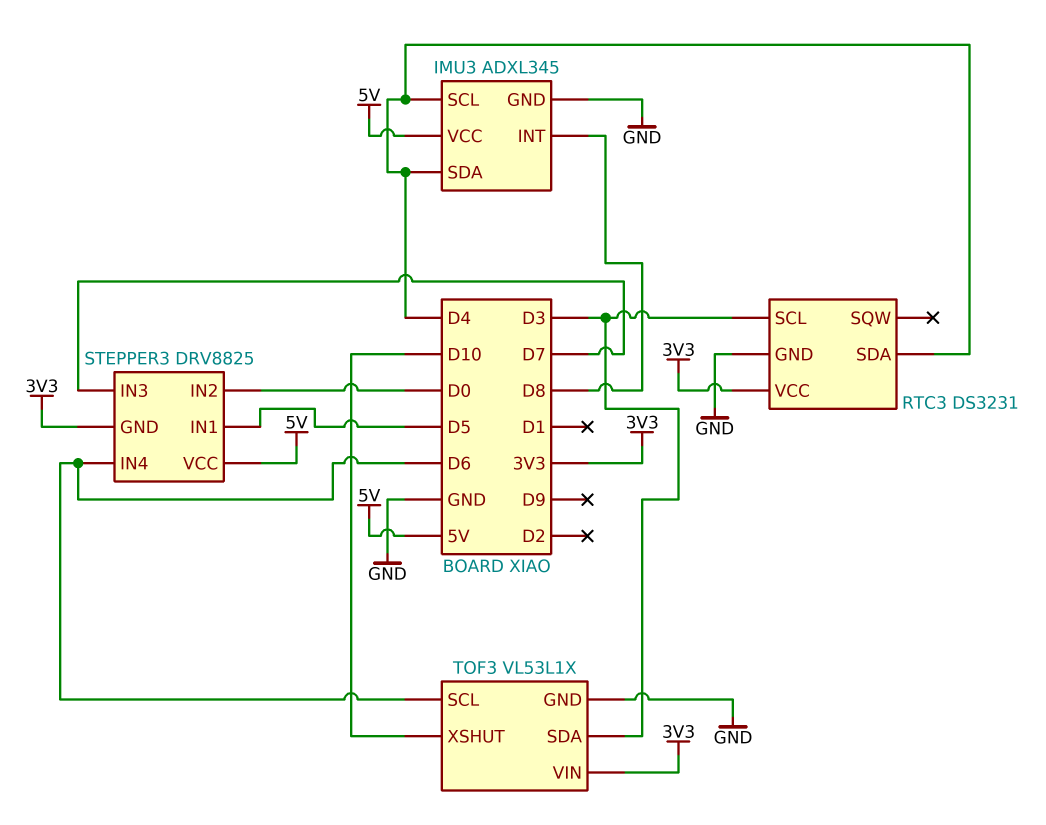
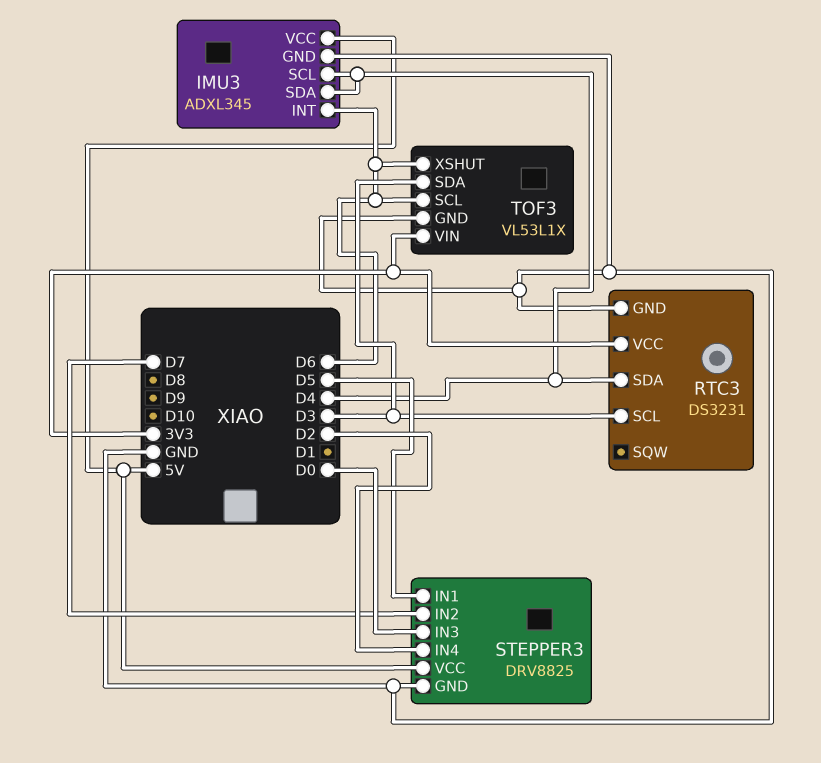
IMU3 pin INT: D8 -> D6
STEPPER3 pin GND: 3V3 -> GND
STEPPER3 pin IN2: D0 -> D7
STEPPER3 pin IN3: D7 -> D0
STEPPER3 pin IN4: D6 -> D2
TOF3 pin XSHUT: D10 -> D6

